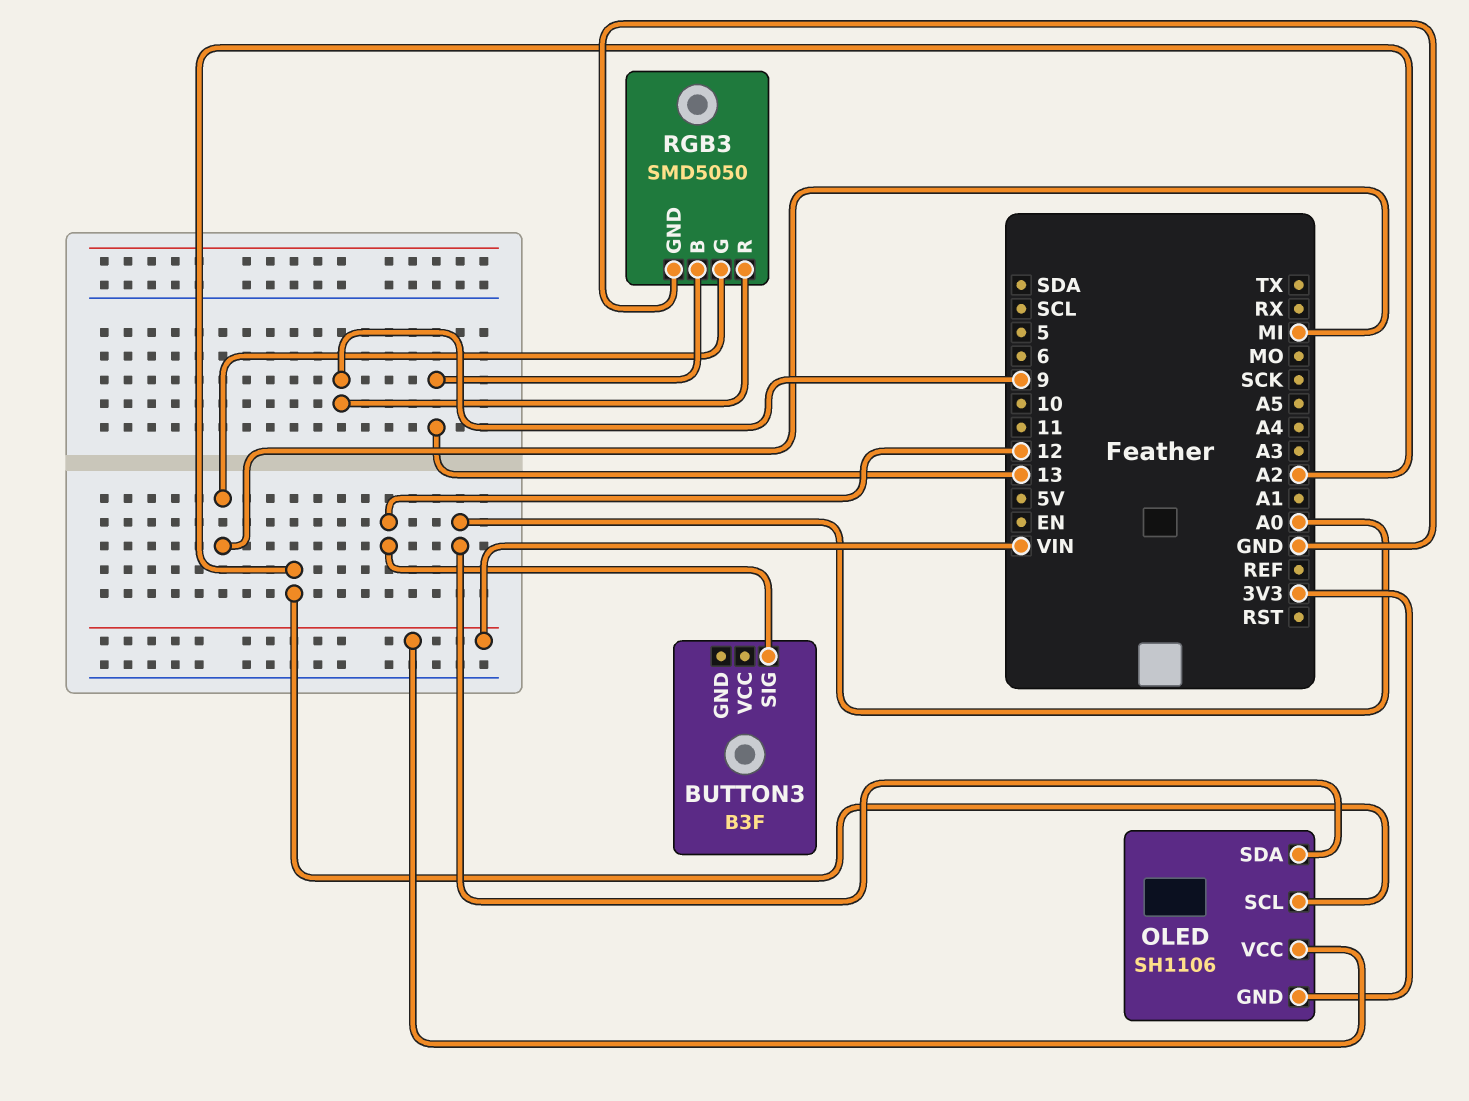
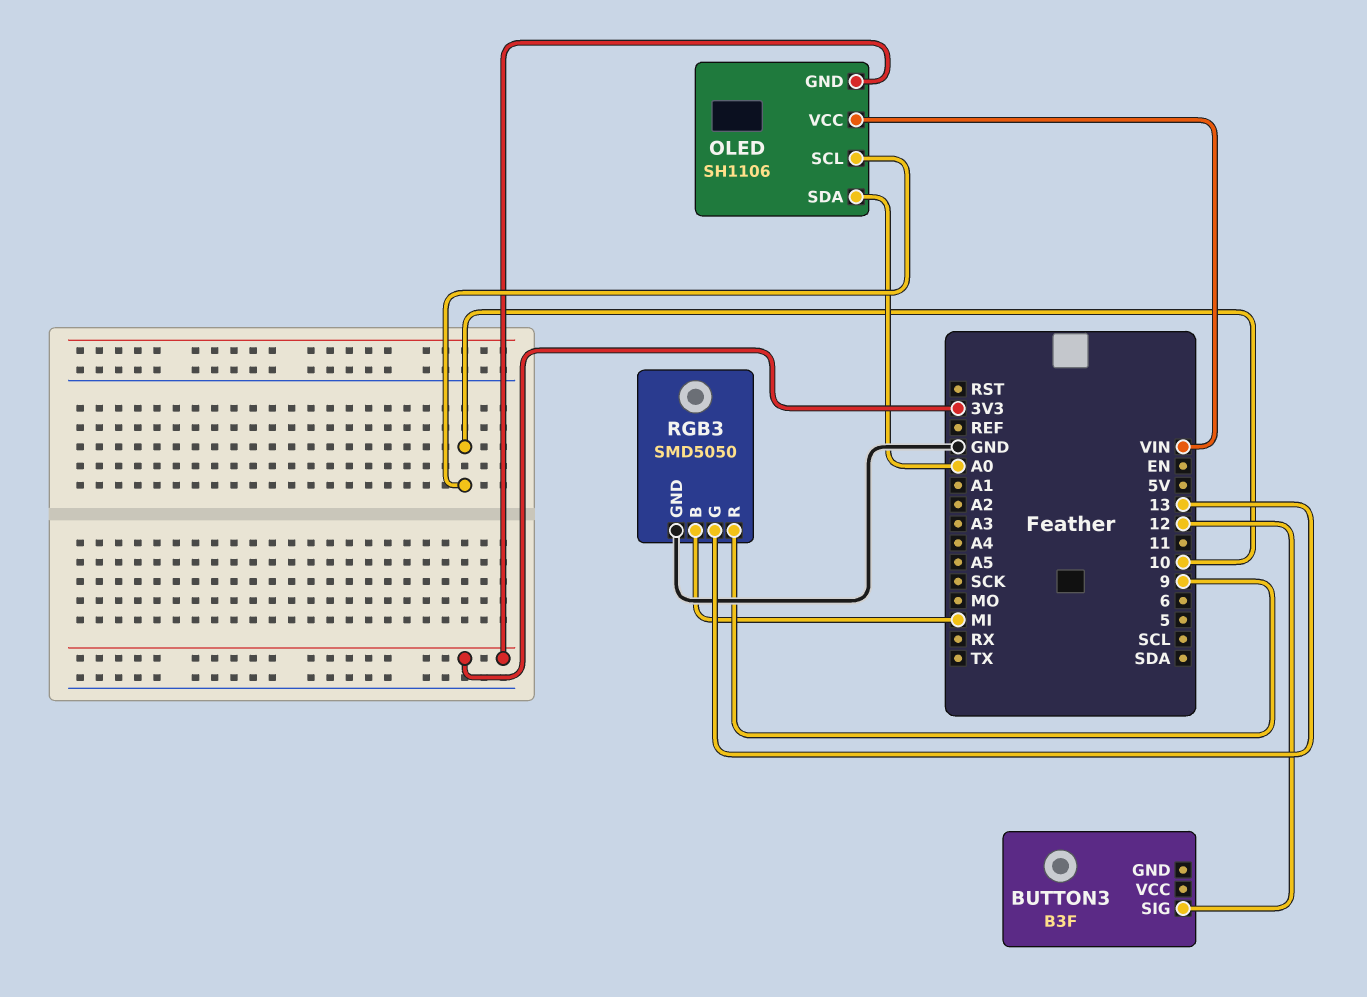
OLED pin SCL: A2 -> 10
RGB3 pin B: 13 -> MI
RGB3 pin G: MI -> 13

